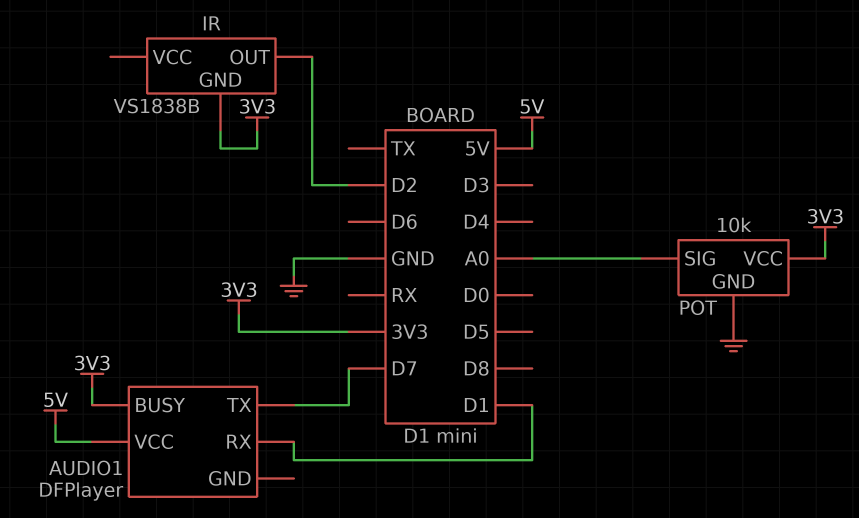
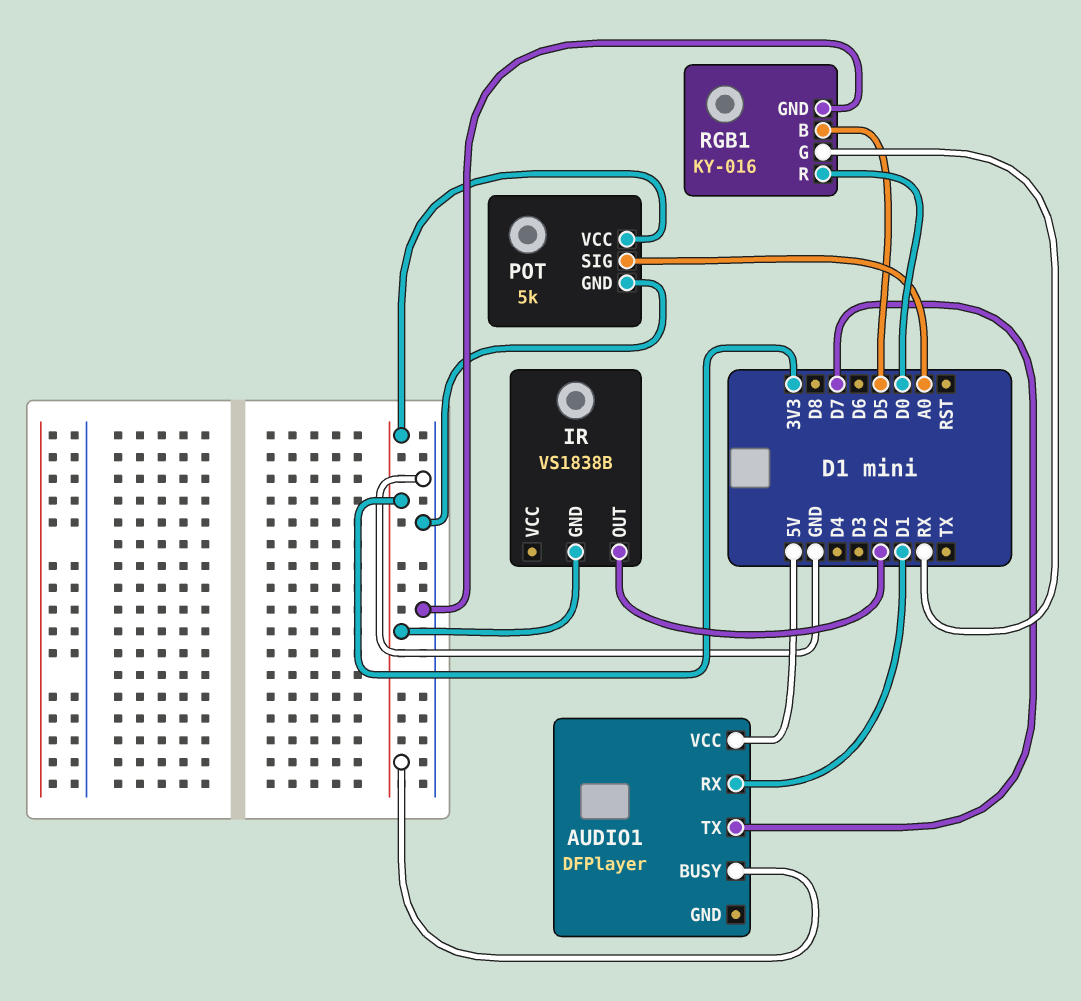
POT: 10k -> 5k
RGB1: none -> KY-016
RGB1 pin B: none -> D5
RGB1 pin G: none -> RX
RGB1 pin GND: none -> GND
RGB1 pin R: none -> D0

